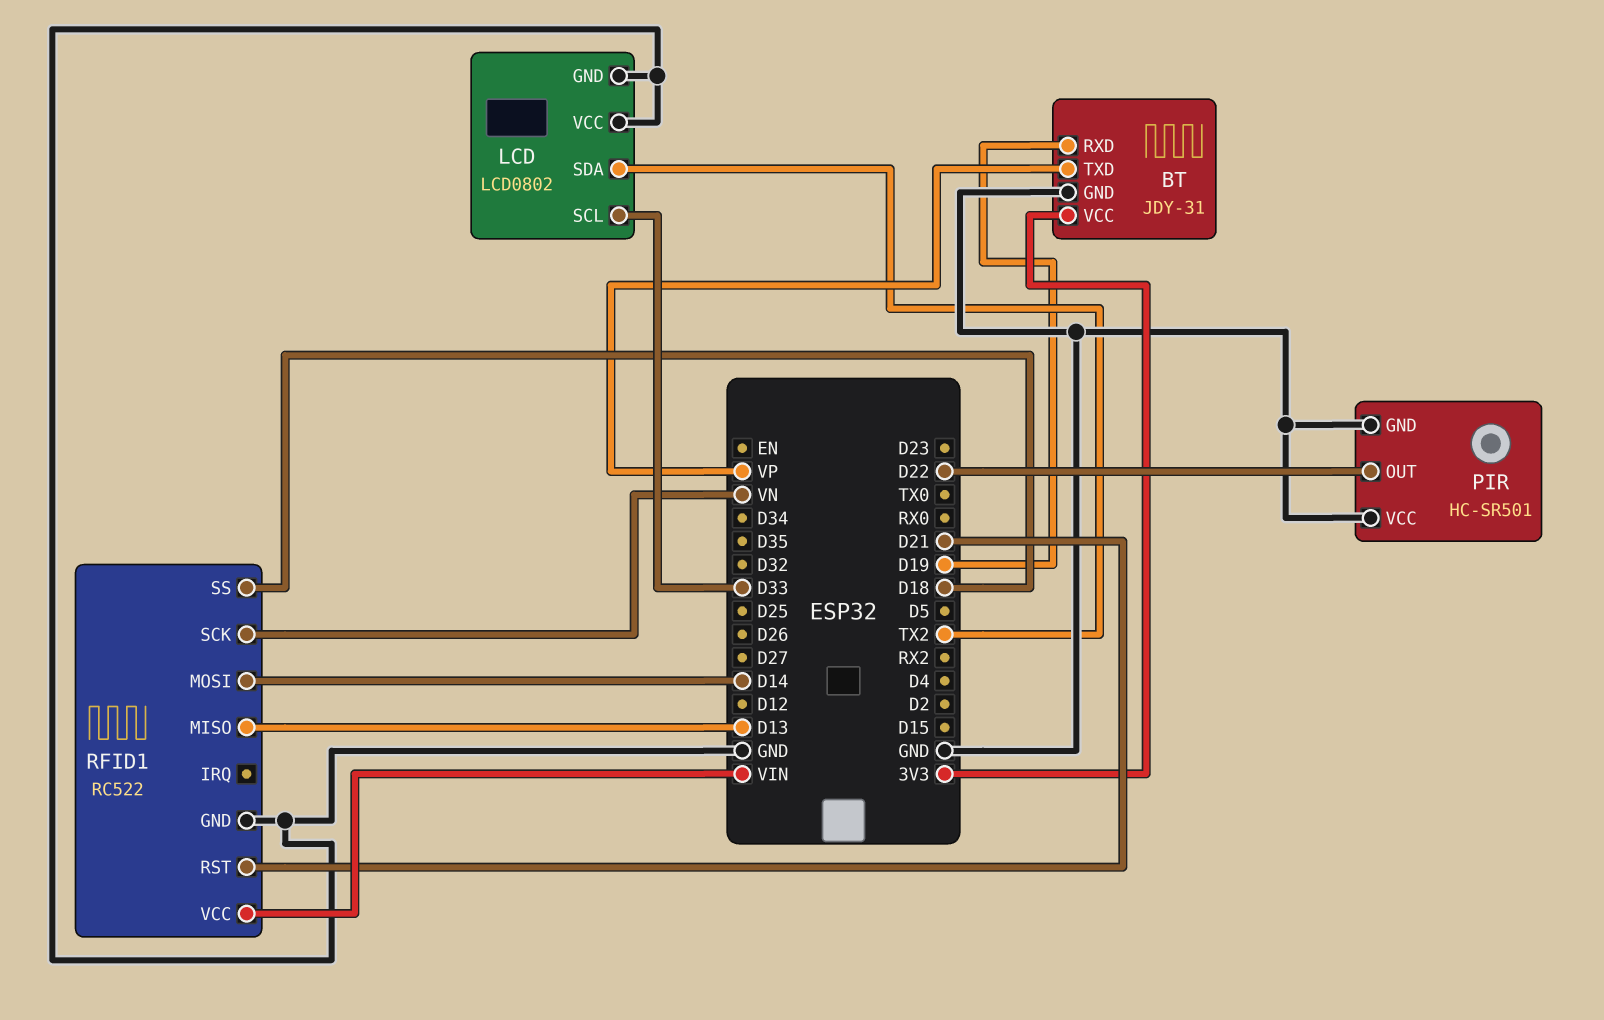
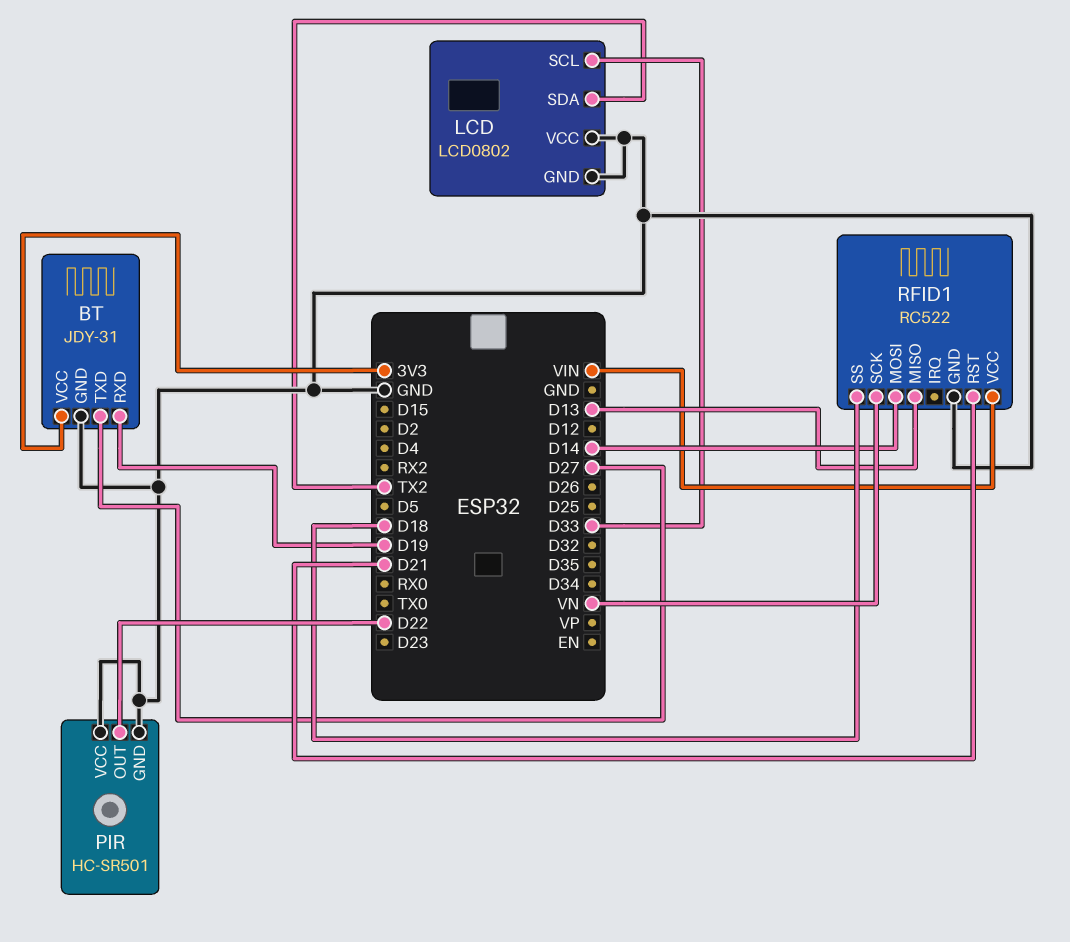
BT pin TXD: VP -> D27

